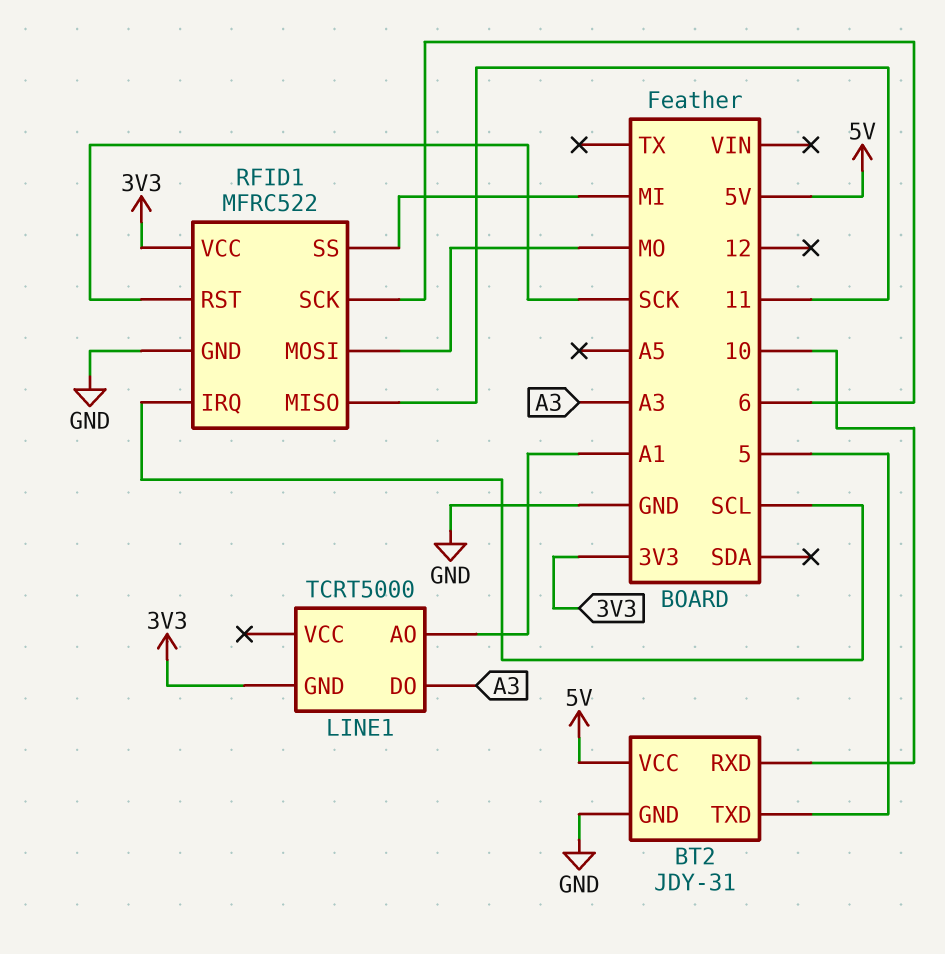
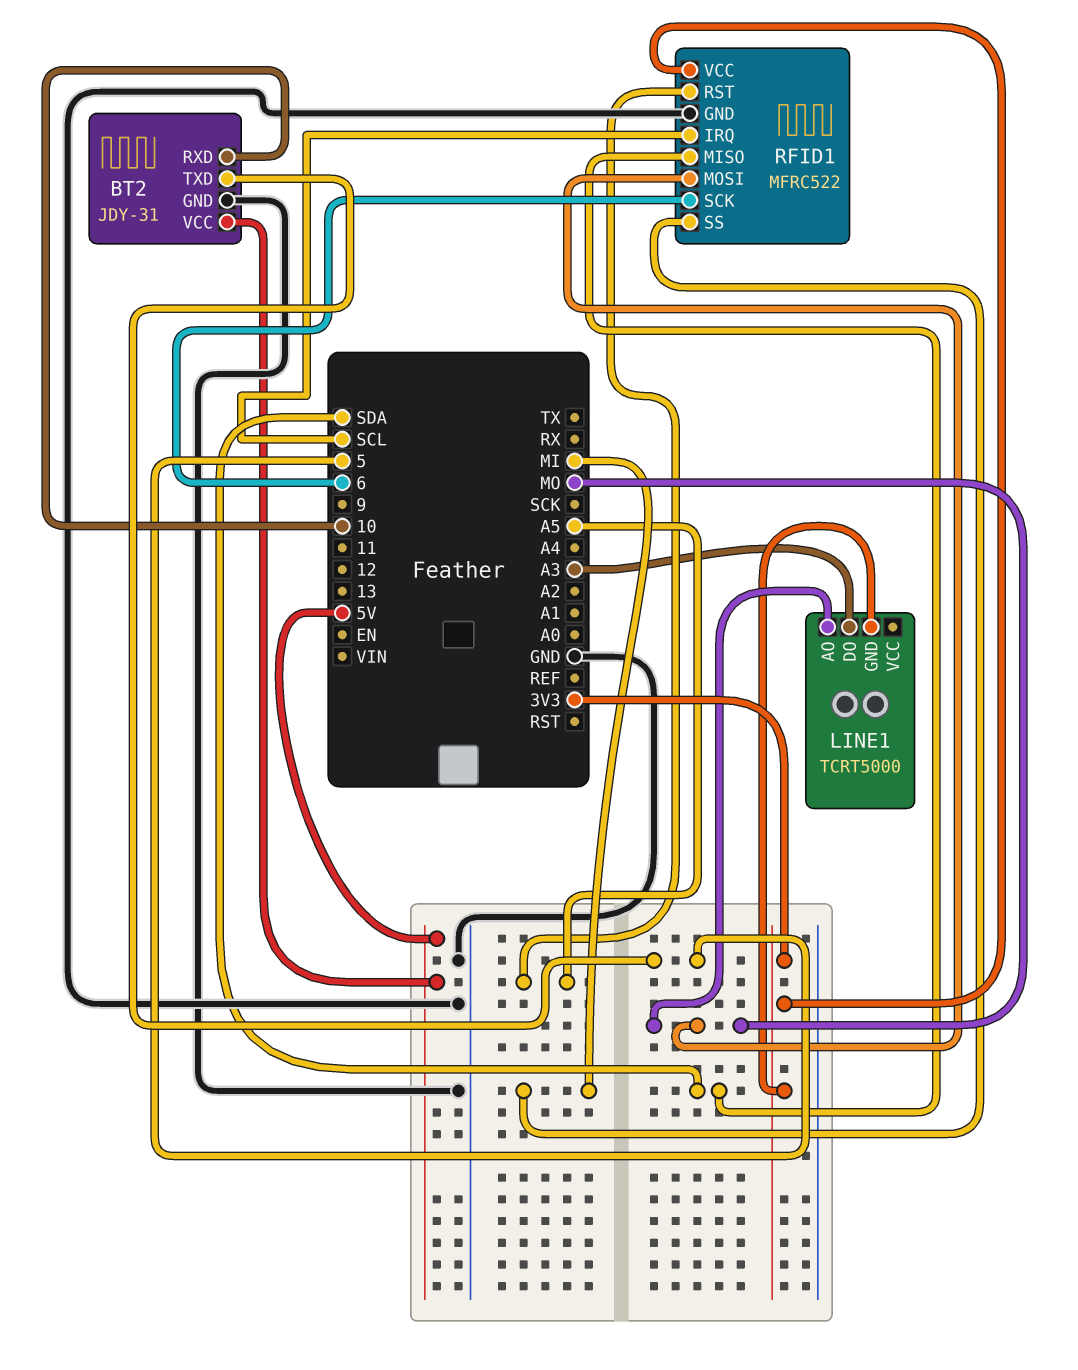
LINE1 pin AO: A1 -> MO
RFID1 pin MISO: 11 -> SDA
RFID1 pin RST: SCK -> A5

